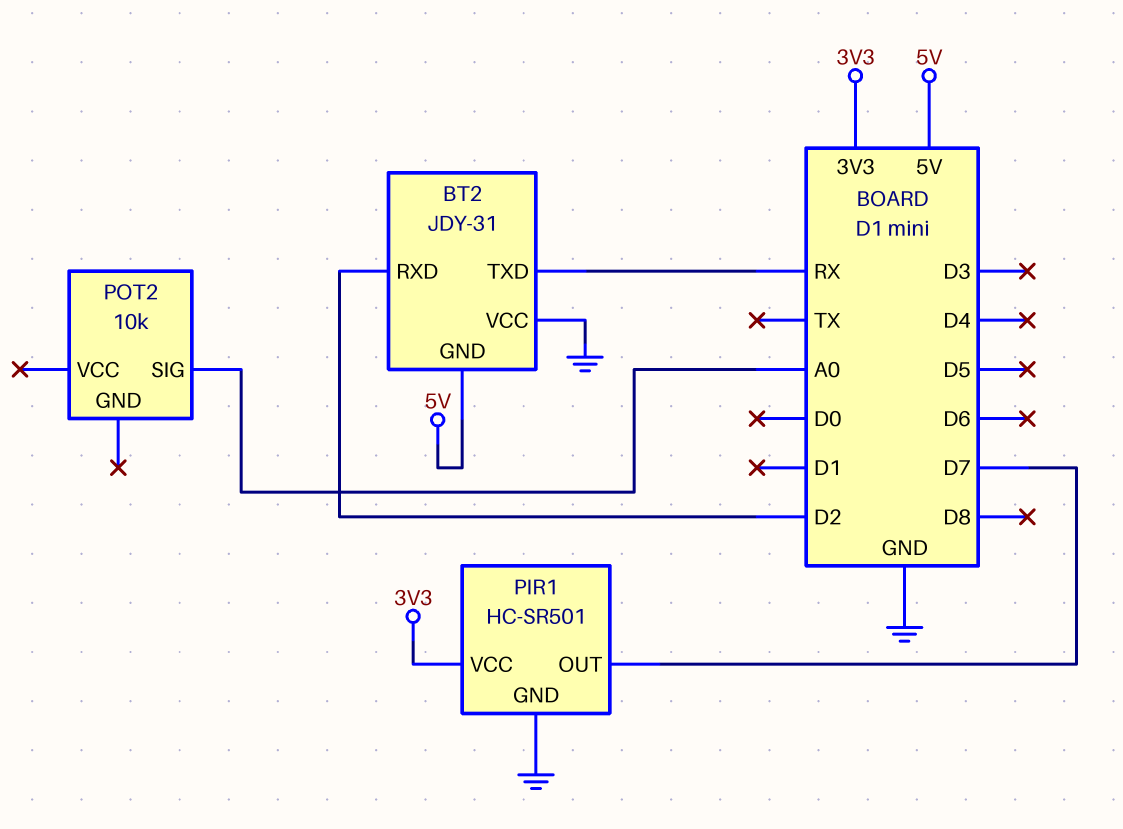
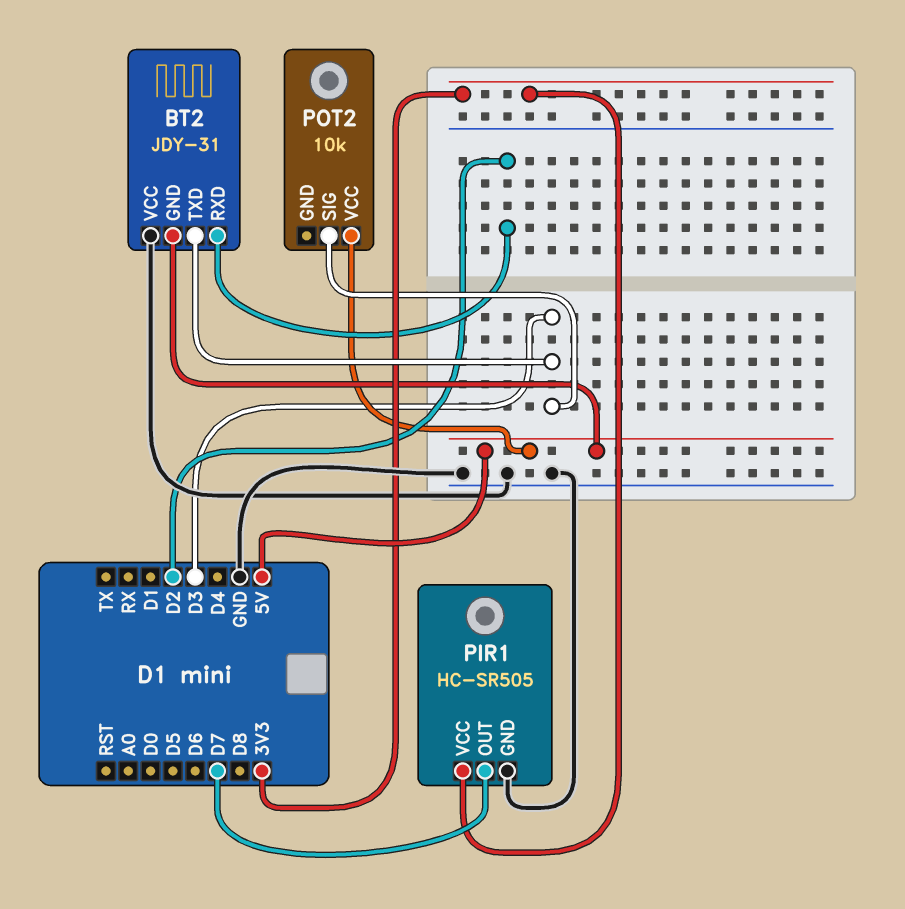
BT2 pin TXD: RX -> D3
PIR1: HC-SR501 -> HC-SR505
POT2 pin SIG: A0 -> D3
POT2 pin VCC: none -> 5V

